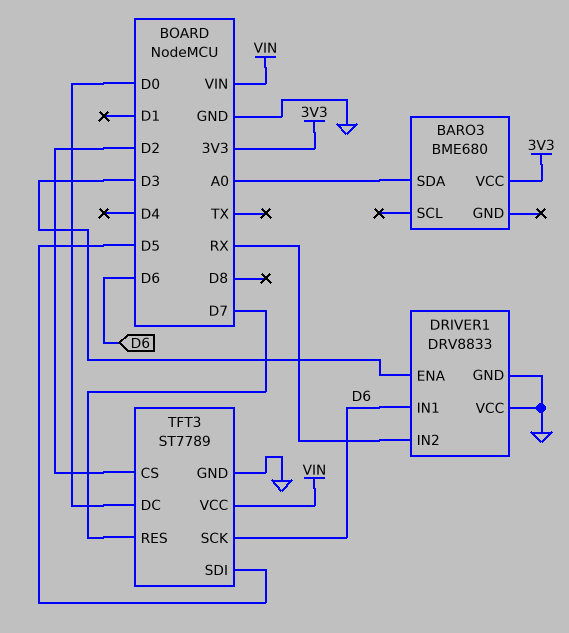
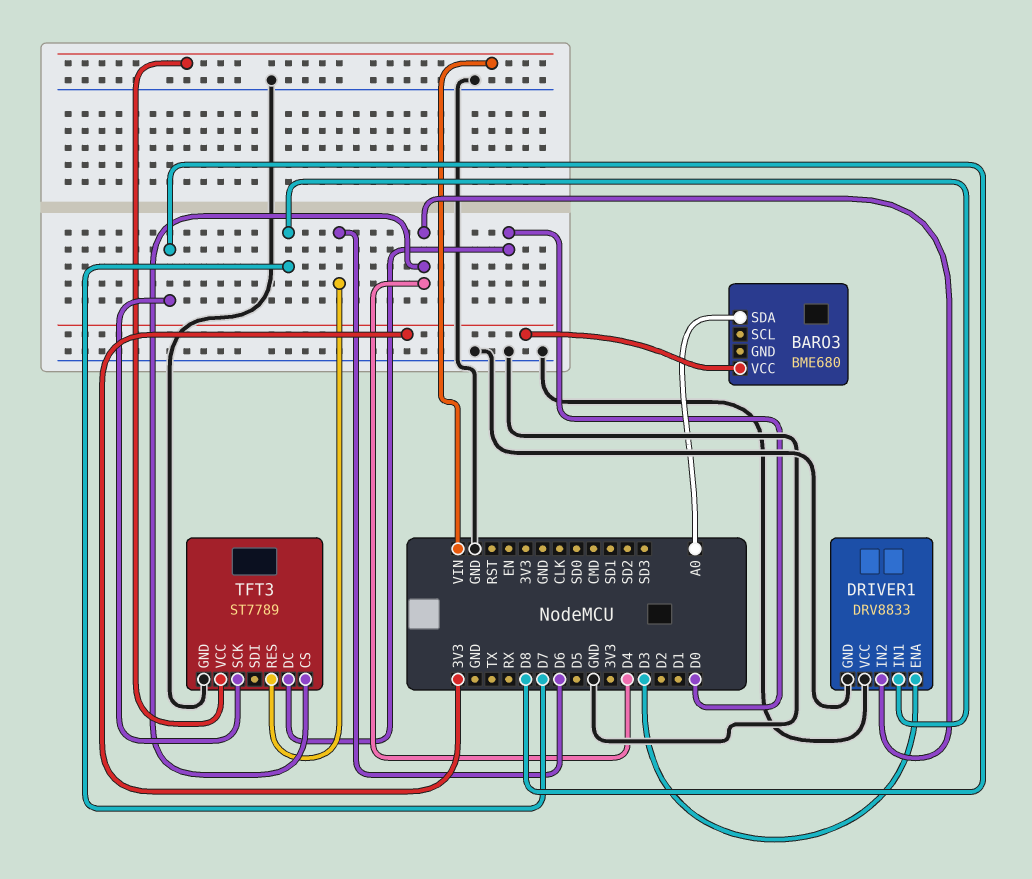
DRIVER1 pin IN1: D6 -> D7
DRIVER1 pin IN2: RX -> D4
TFT3 pin CS: D2 -> D4
TFT3 pin RES: D7 -> D6
TFT3 pin SCK: D6 -> D8
TFT3 pin SDI: D5 -> none

